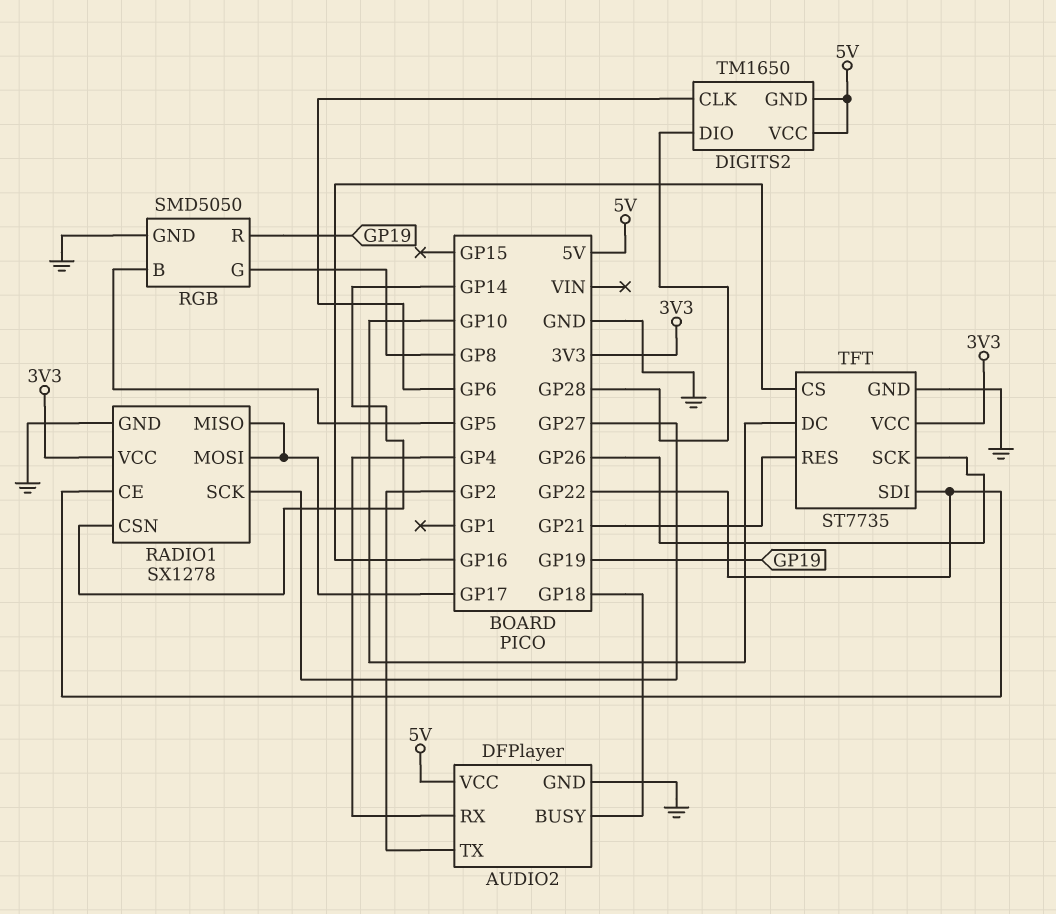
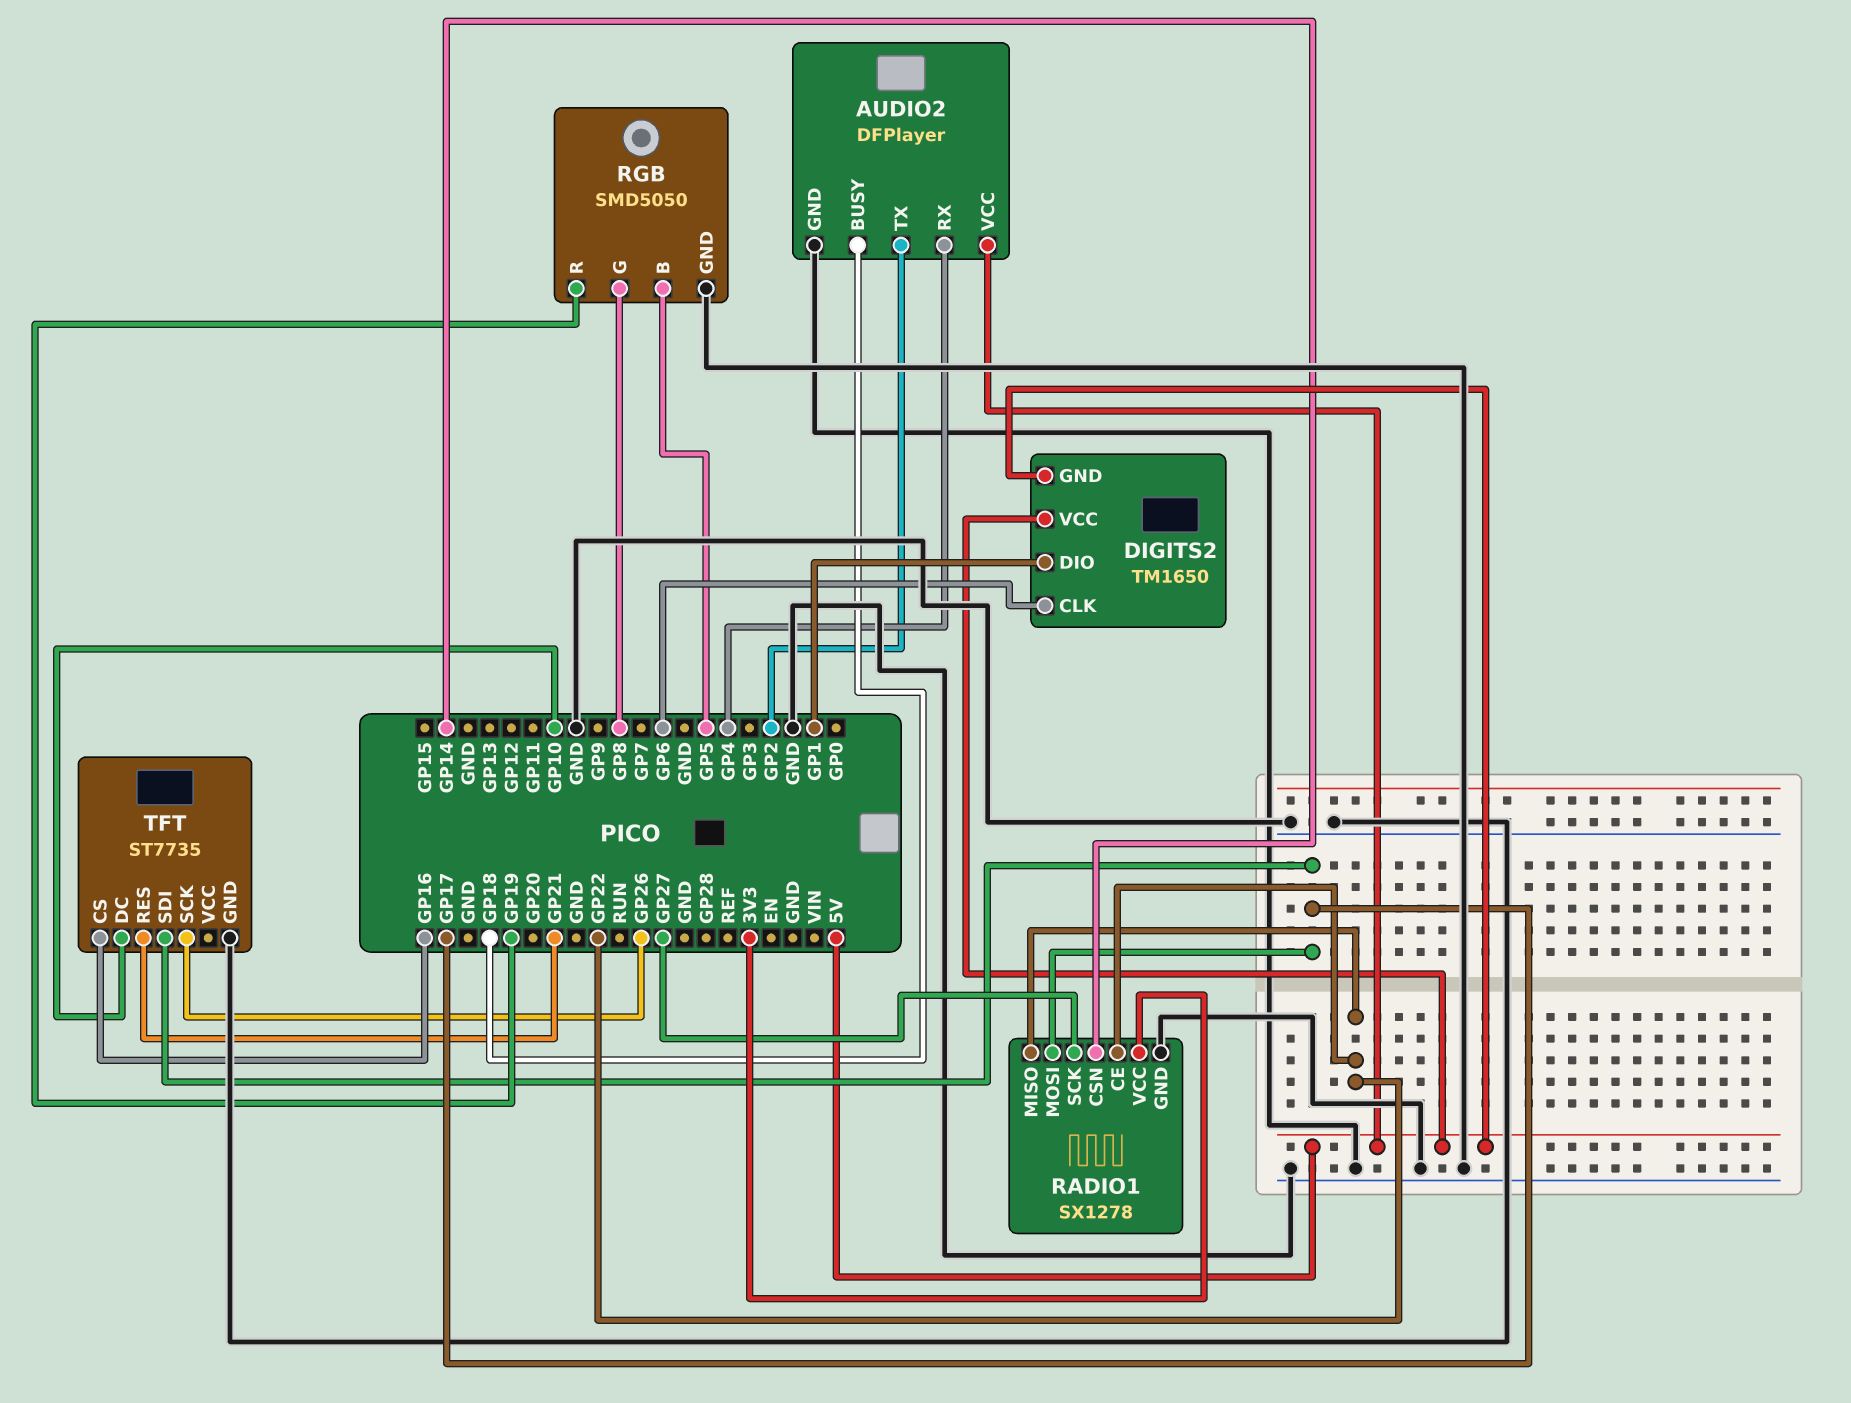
DIGITS2 pin DIO: GP28 -> GP1
RADIO1 pin MISO: GP17 -> GP22
TFT pin SDI: GP22 -> GP17
TFT pin VCC: 3V3 -> none

